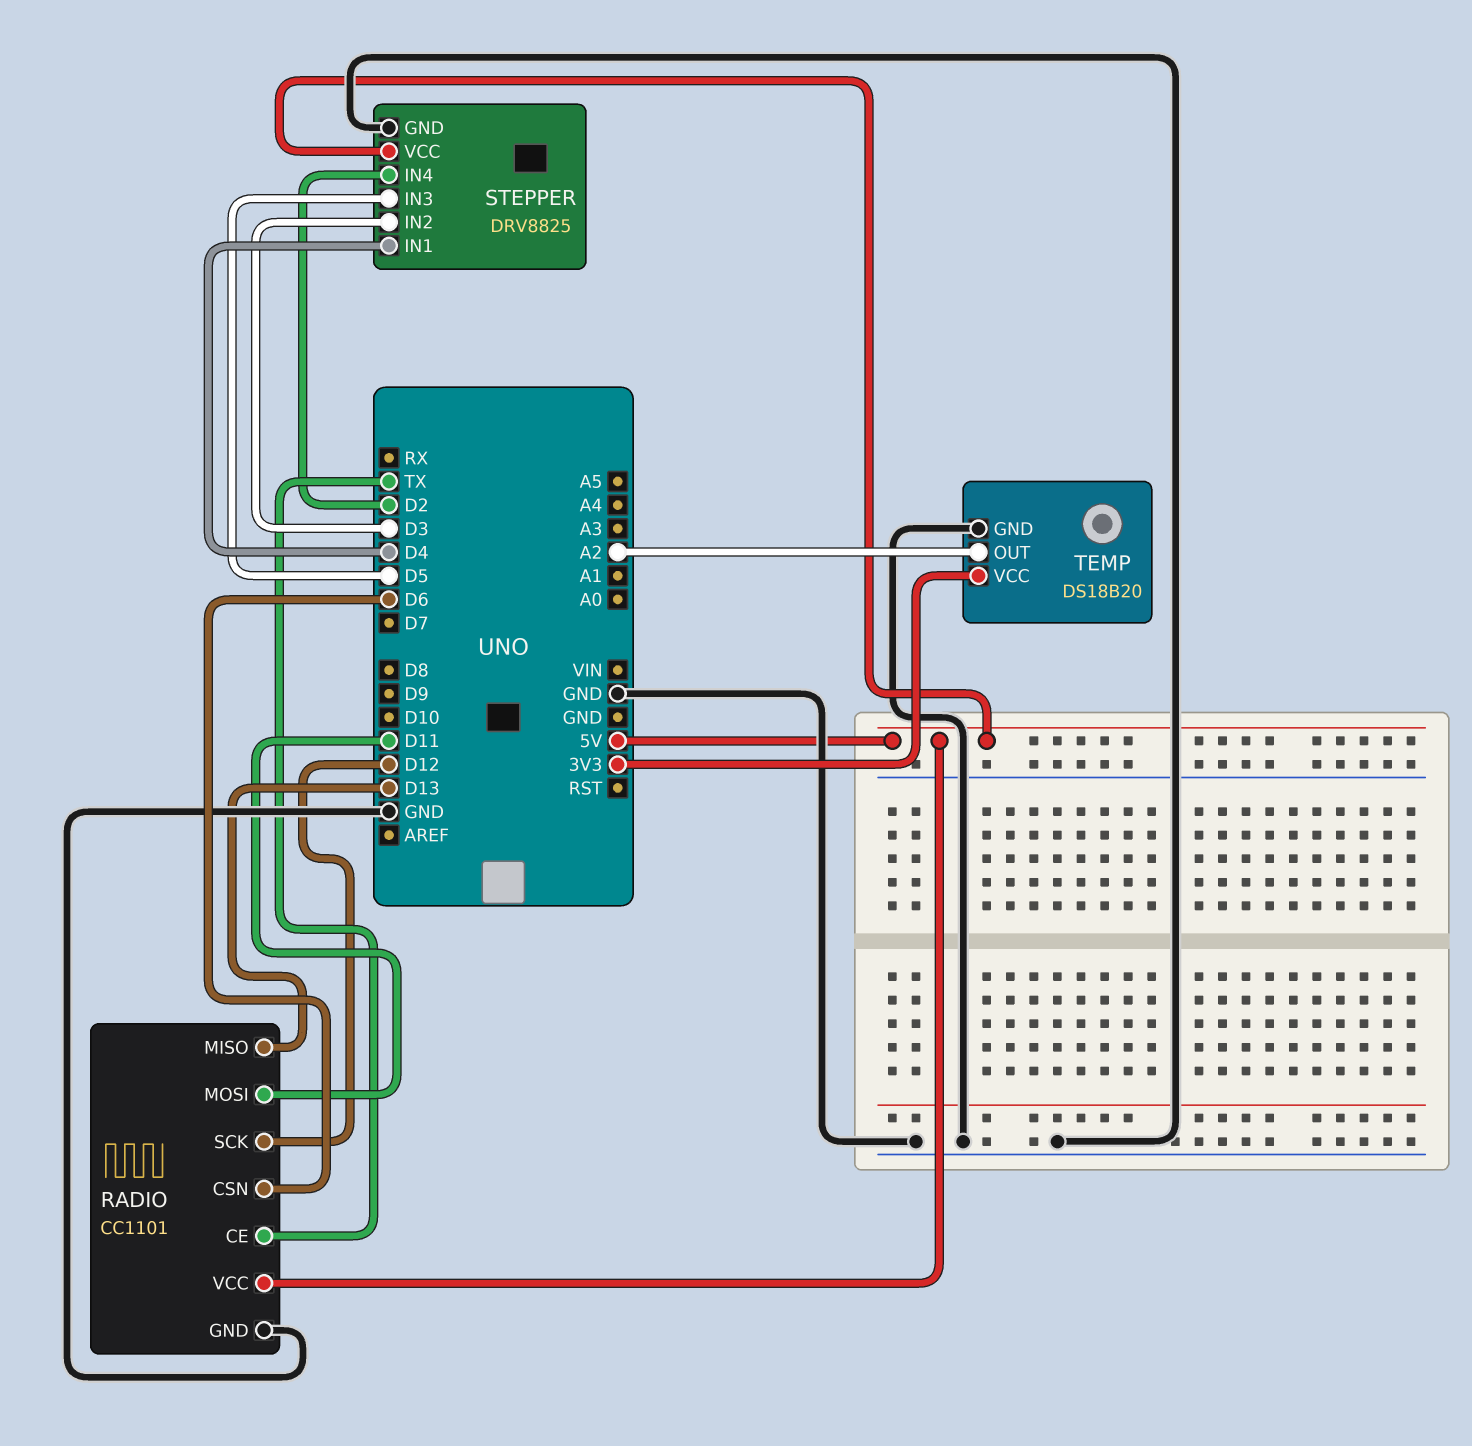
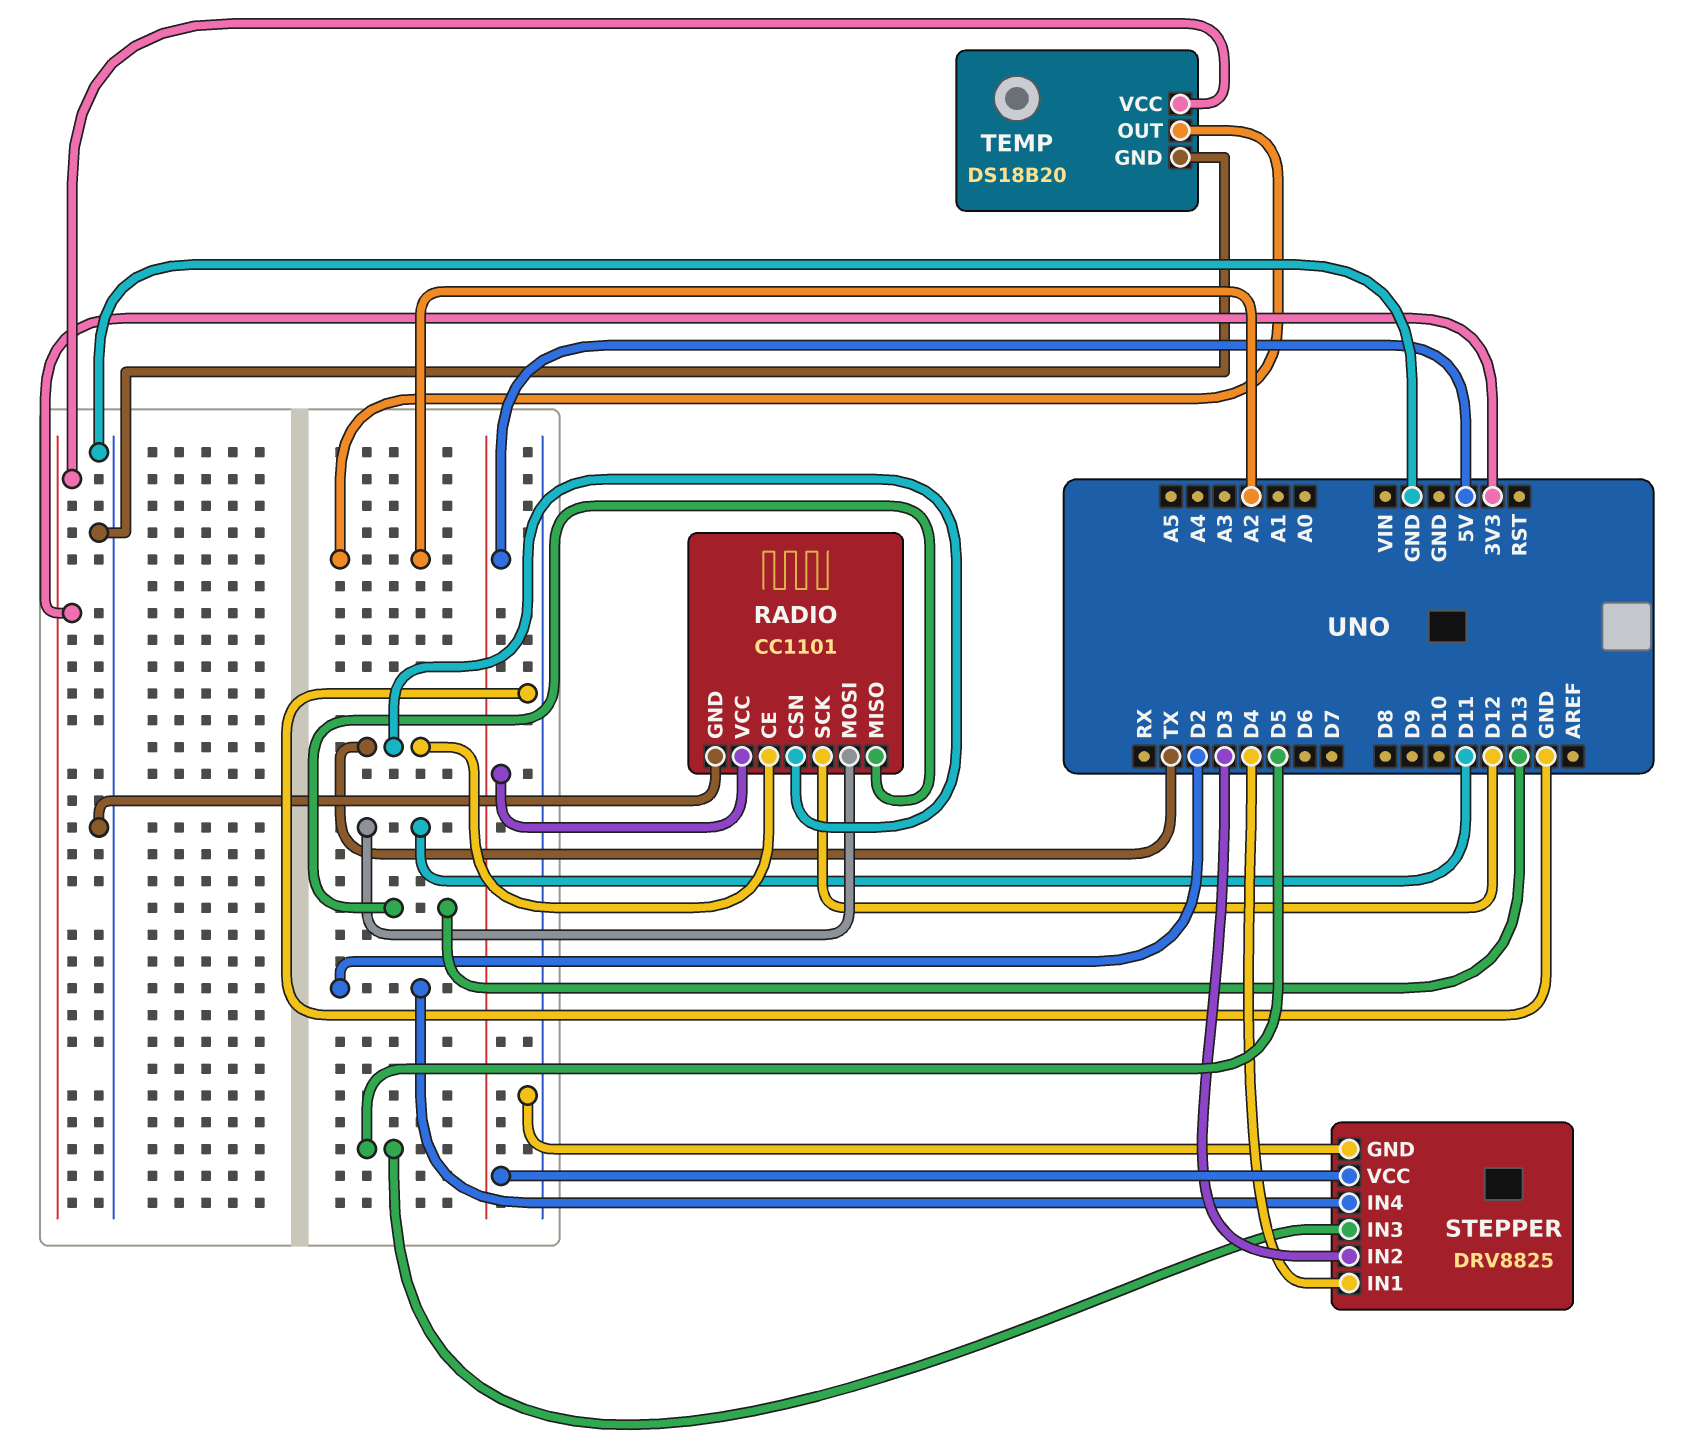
RADIO pin CSN: D6 -> TX

